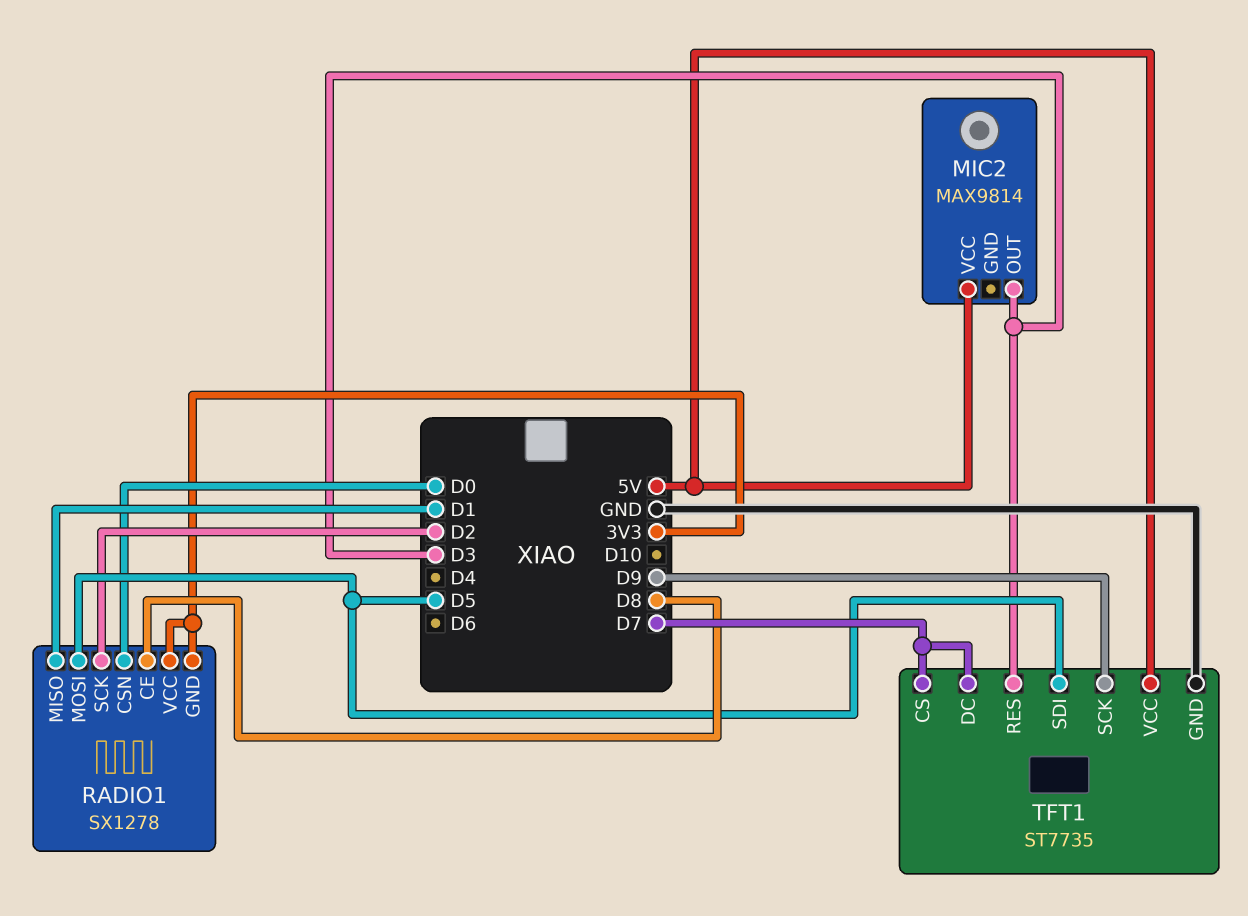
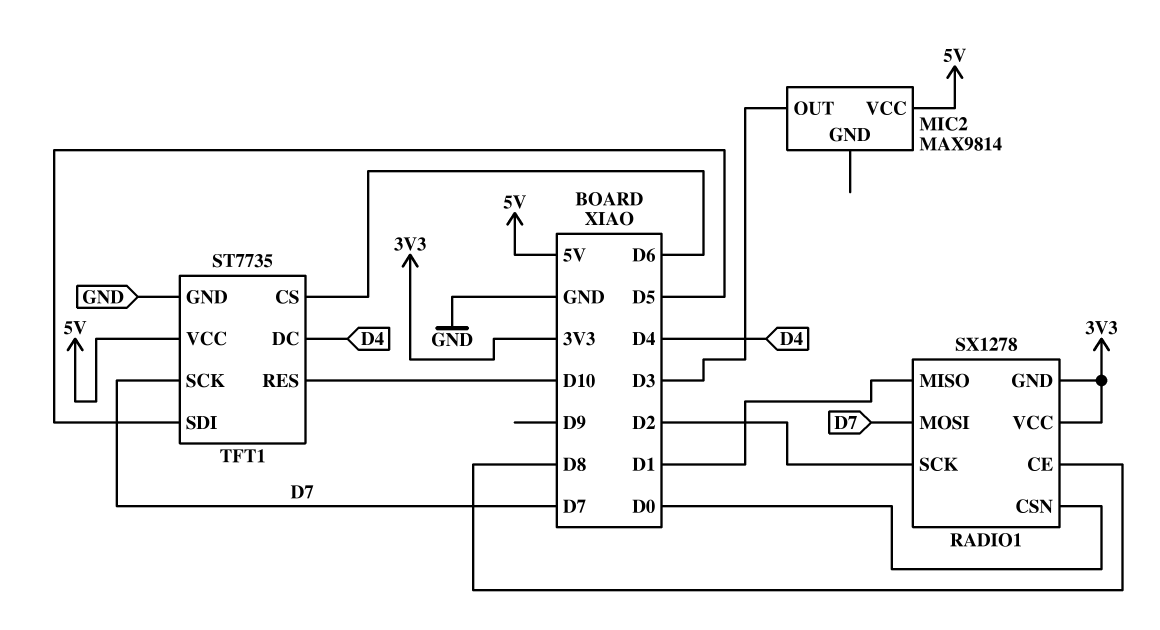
RADIO1 pin MOSI: D5 -> D7
TFT1 pin CS: D7 -> D6
TFT1 pin DC: D7 -> D4
TFT1 pin RES: D3 -> D10
TFT1 pin SCK: D9 -> D7

